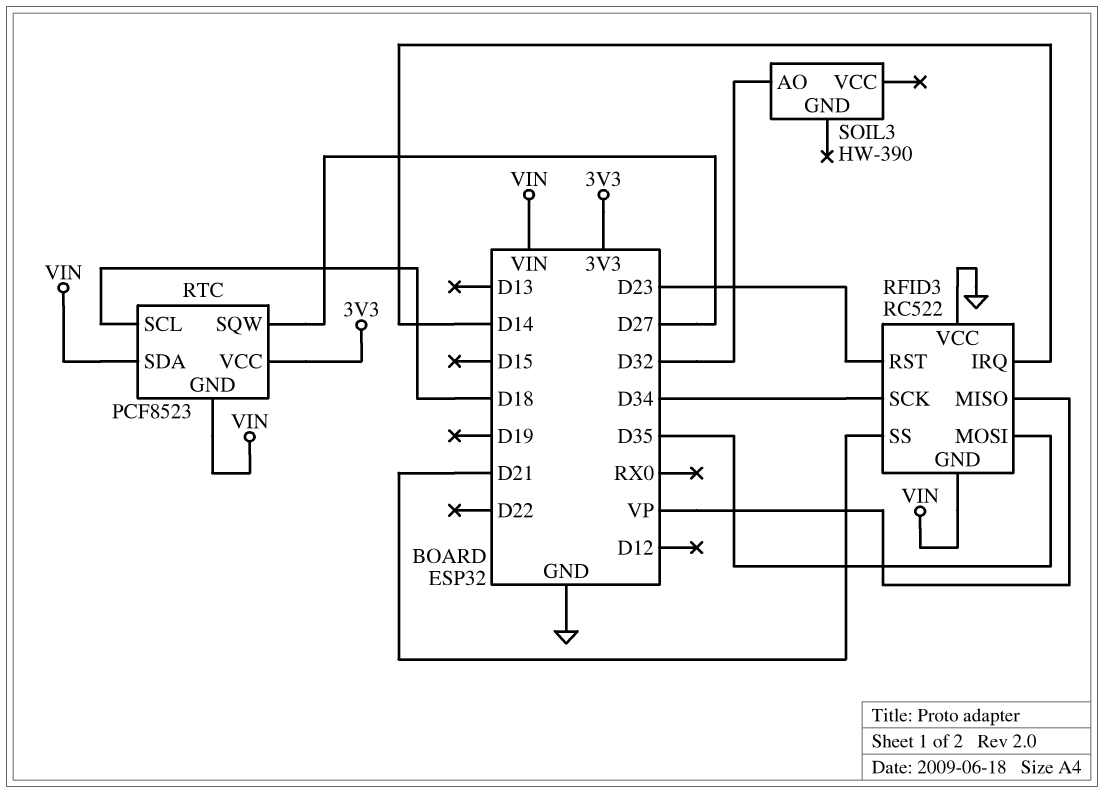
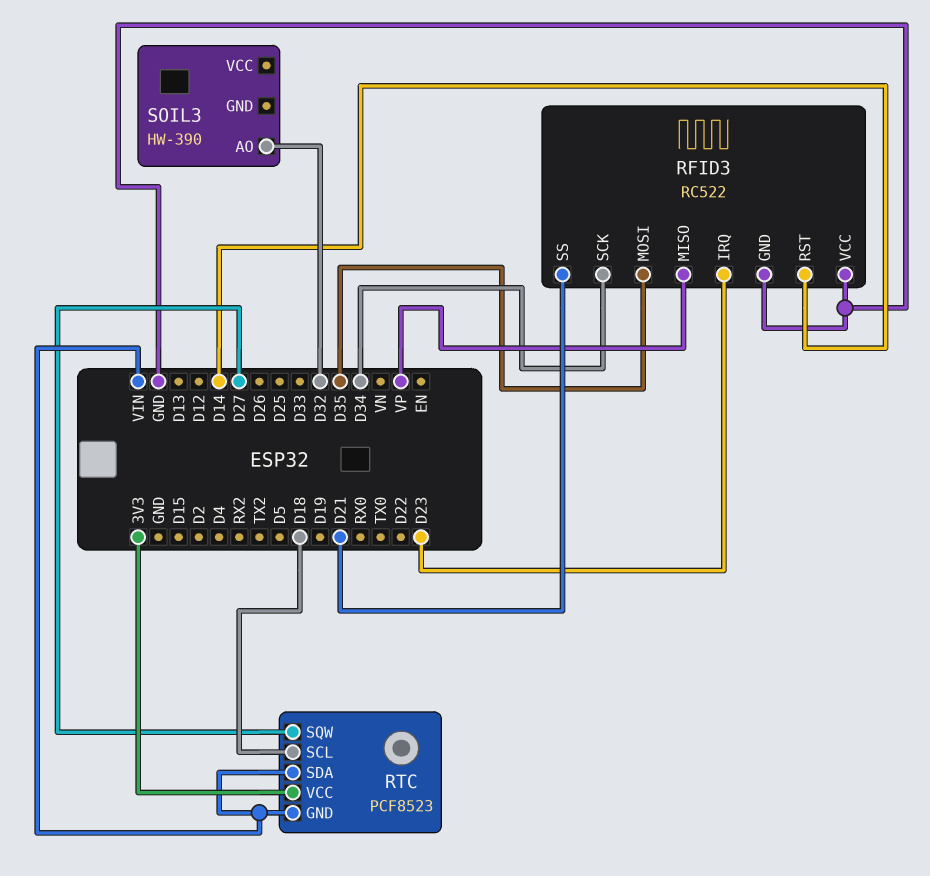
RFID3 pin GND: VIN -> GND
RFID3 pin IRQ: D14 -> D23
RFID3 pin RST: D23 -> D14

